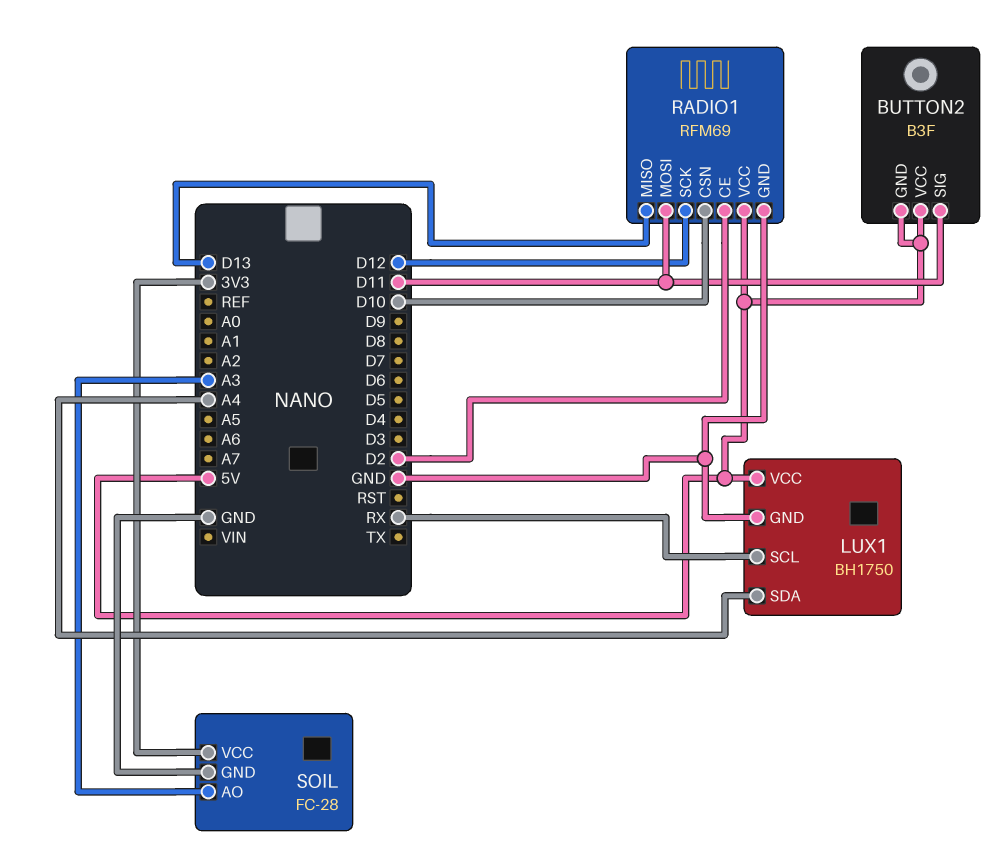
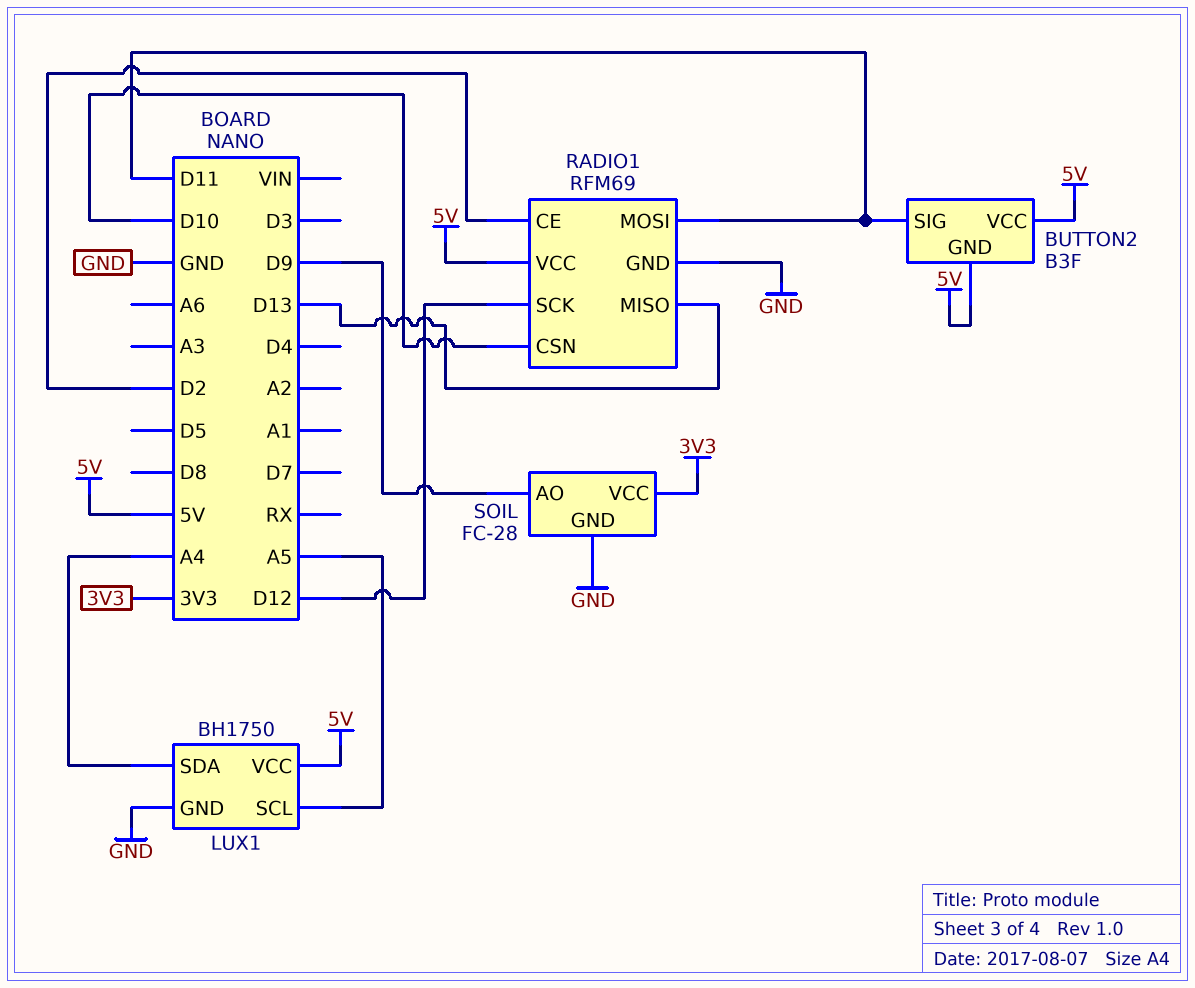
LUX1 pin SCL: RX -> A5
SOIL pin AO: A3 -> D9

